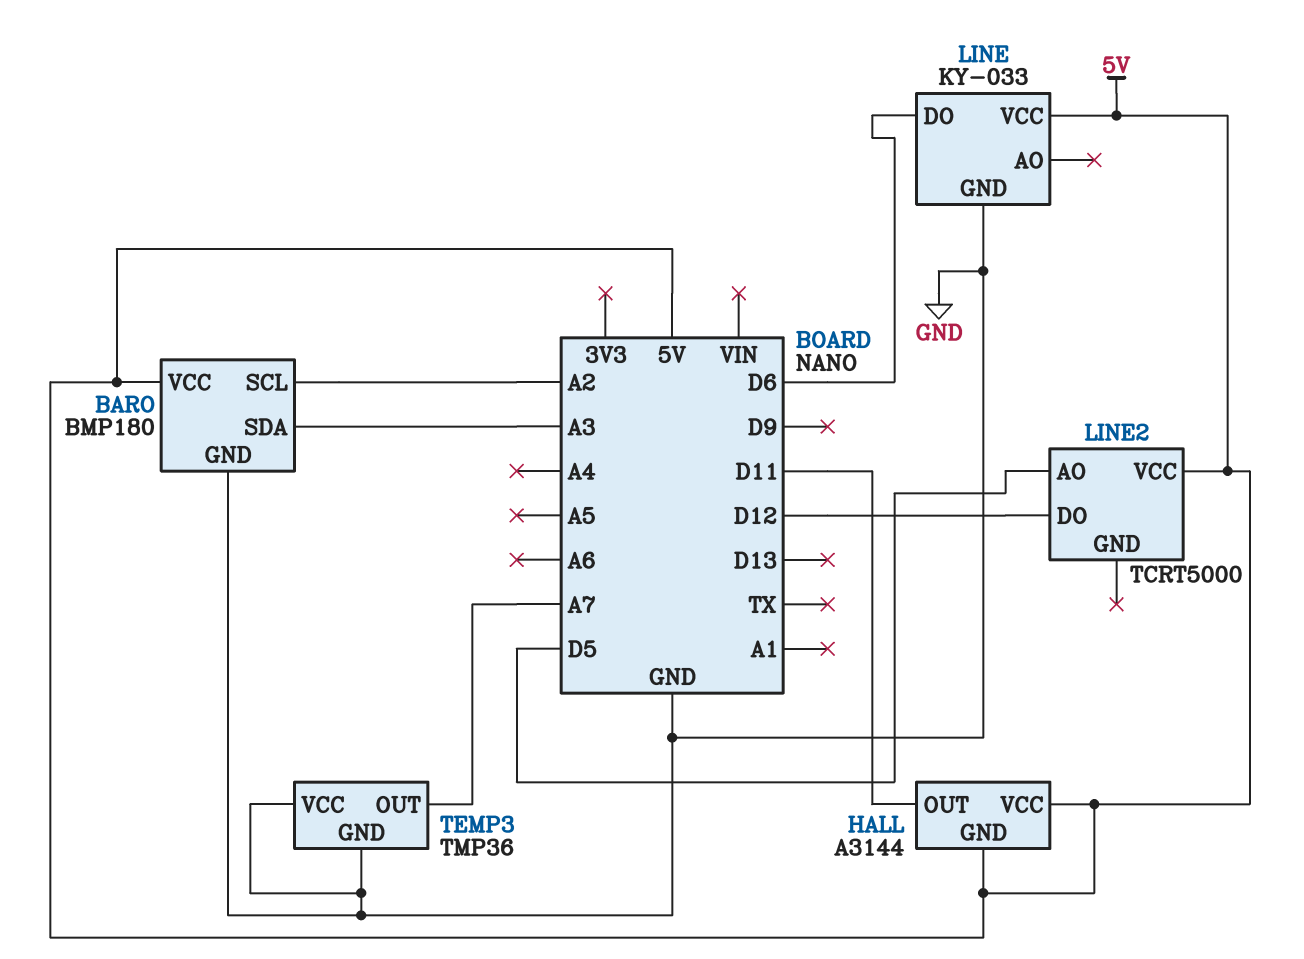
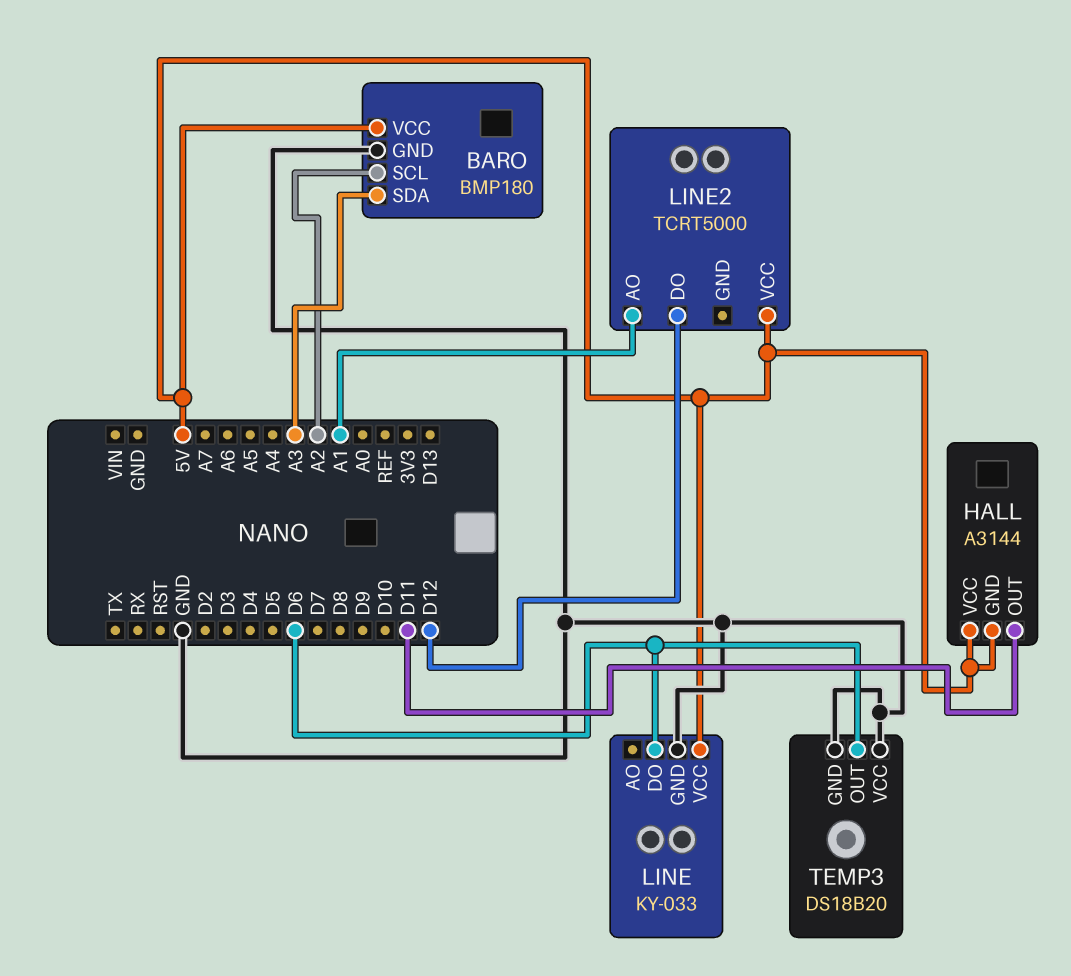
LINE2 pin AO: D5 -> A1
TEMP3: TMP36 -> DS18B20
TEMP3 pin OUT: A7 -> D6

